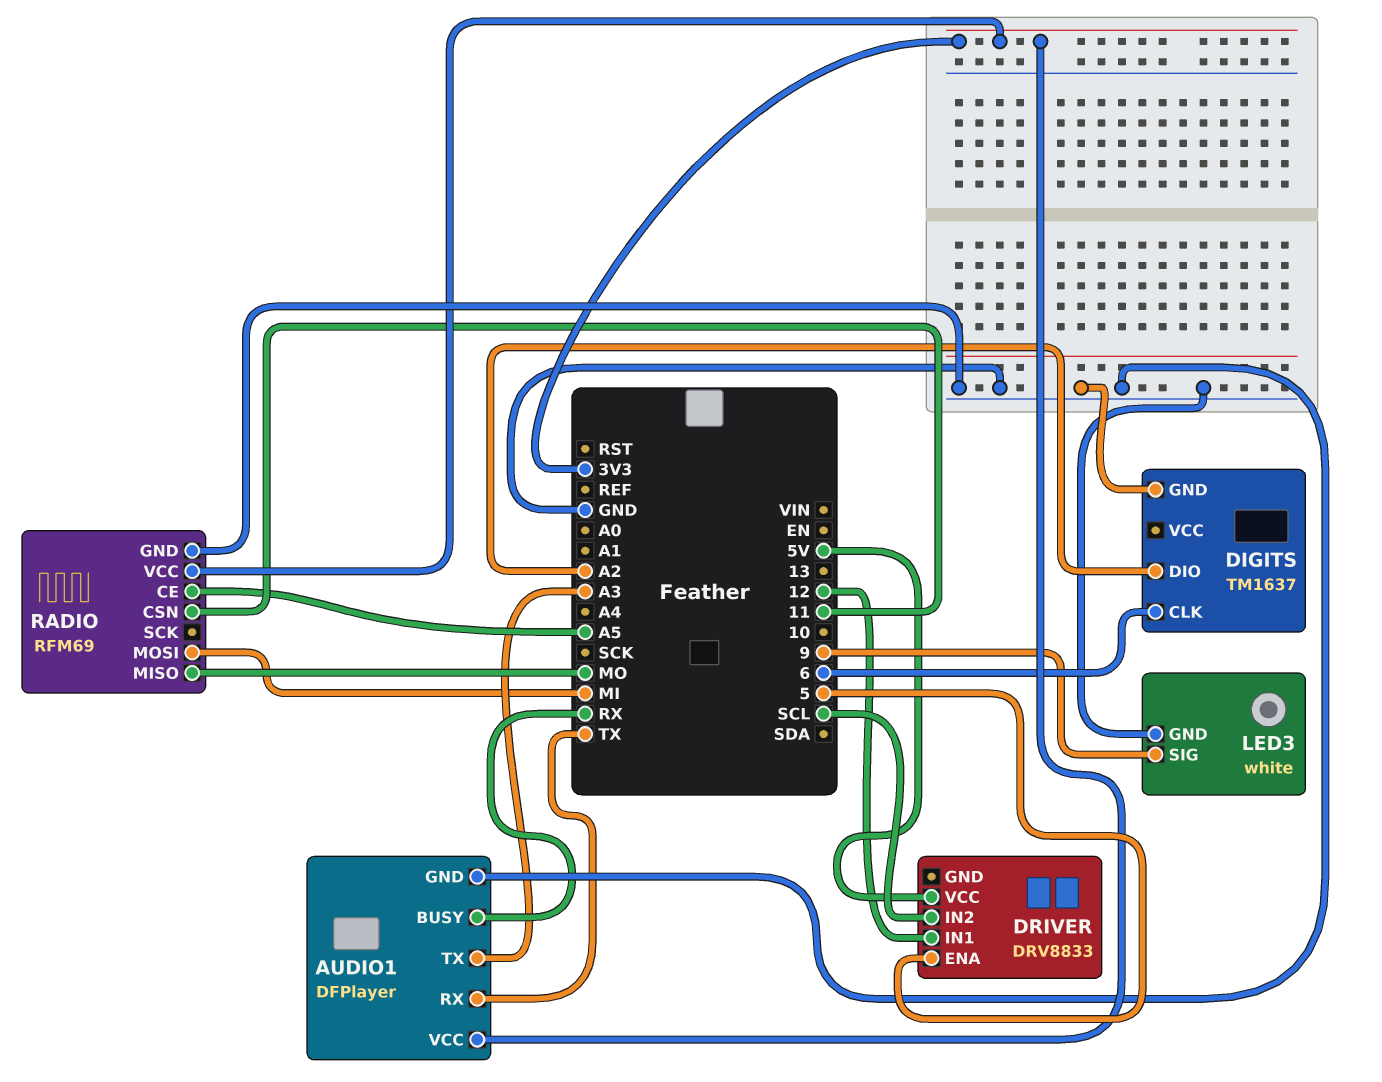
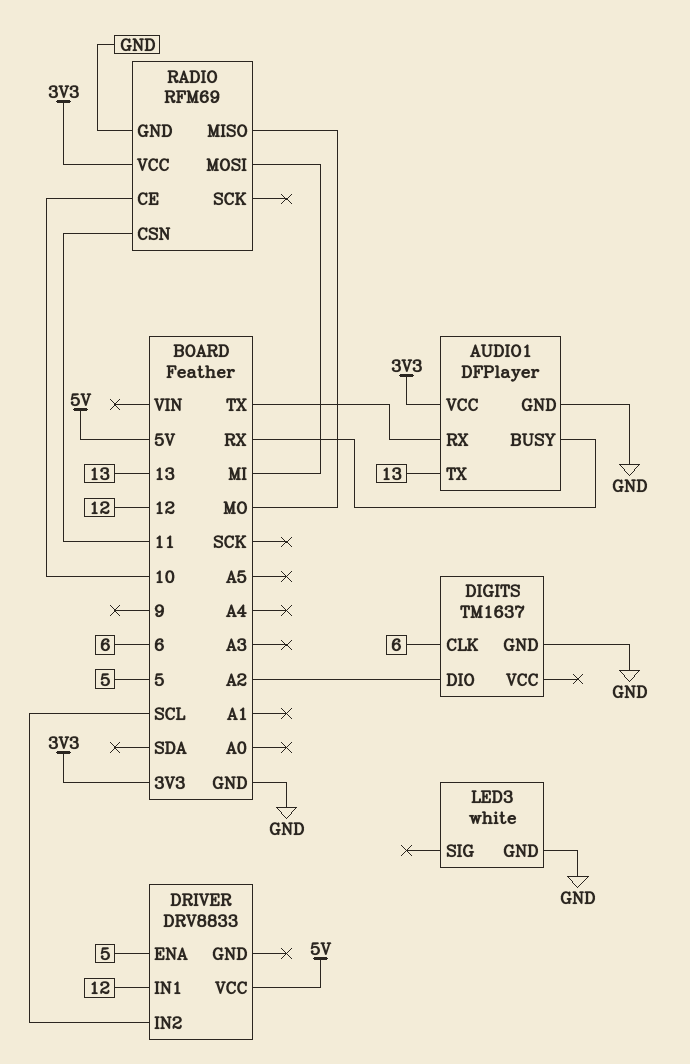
AUDIO1 pin TX: A3 -> 13
LED3 pin SIG: 9 -> none
RADIO pin CE: A5 -> 10

